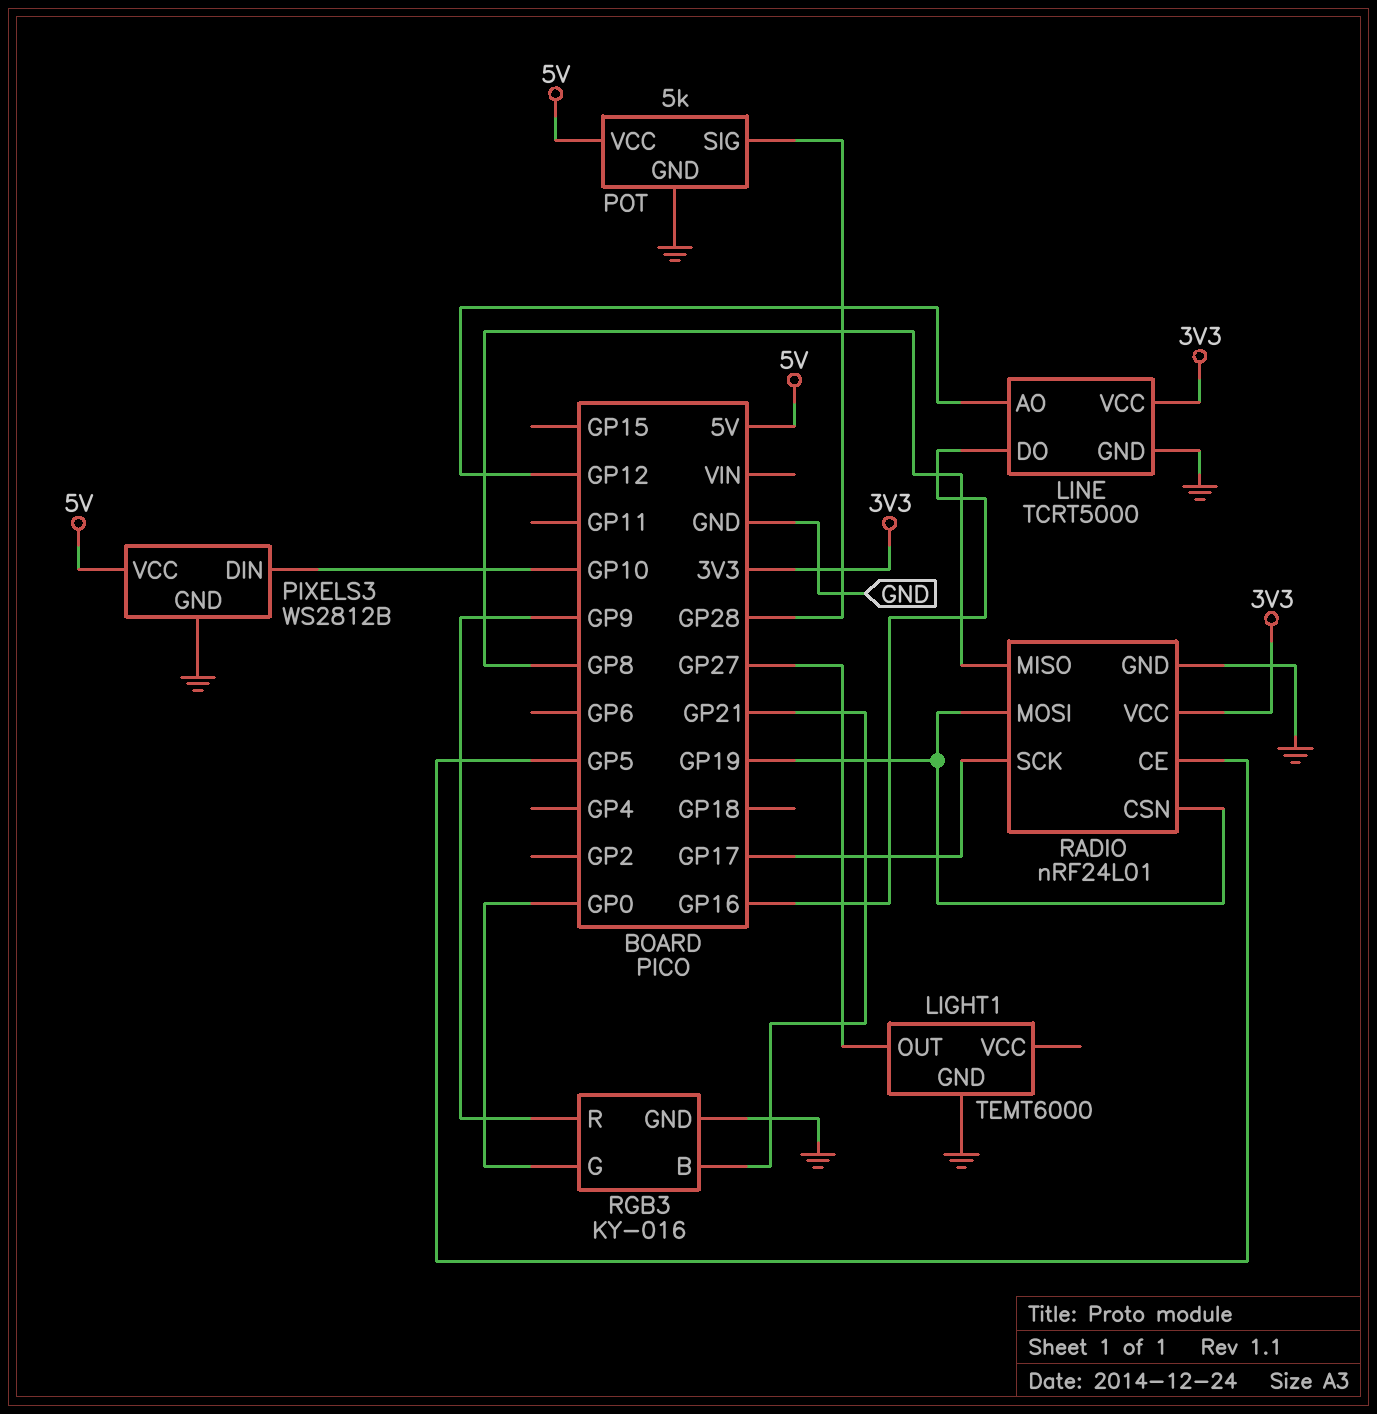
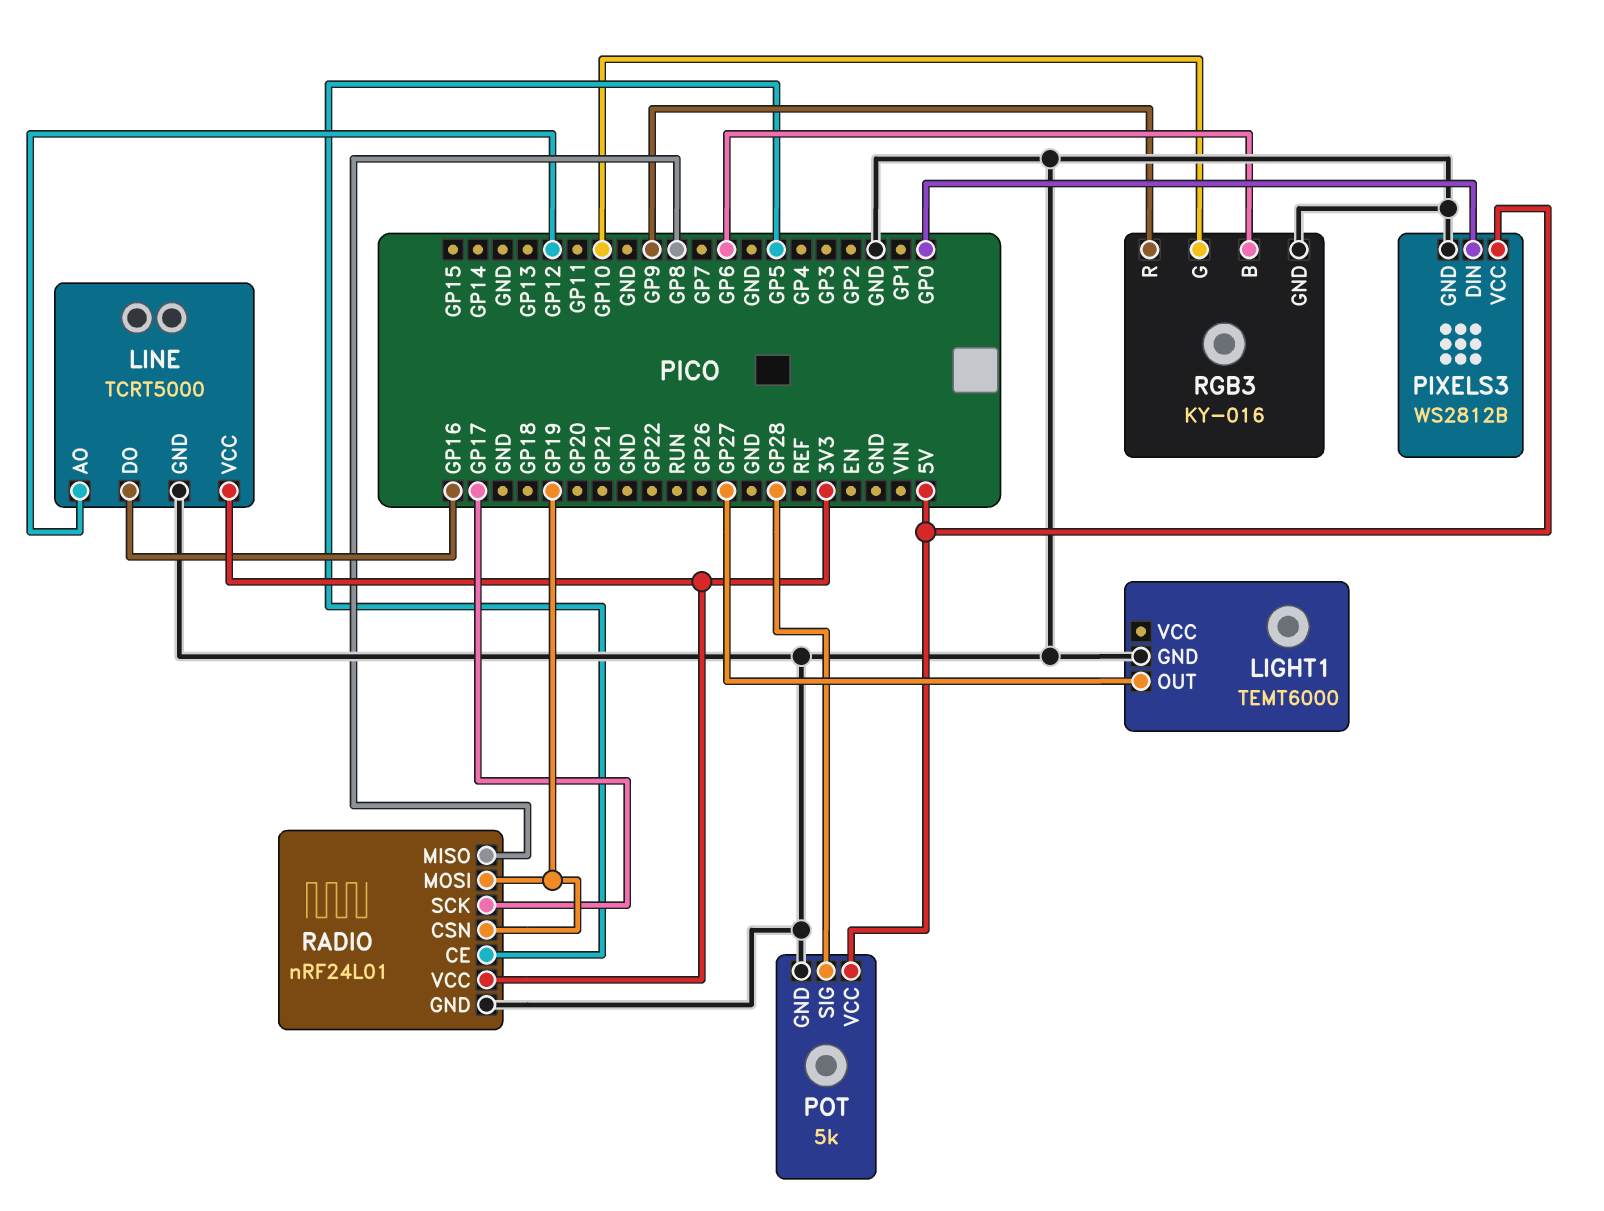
PIXELS3 pin DIN: GP10 -> GP0
RGB3 pin B: GP21 -> GP6
RGB3 pin G: GP0 -> GP10

